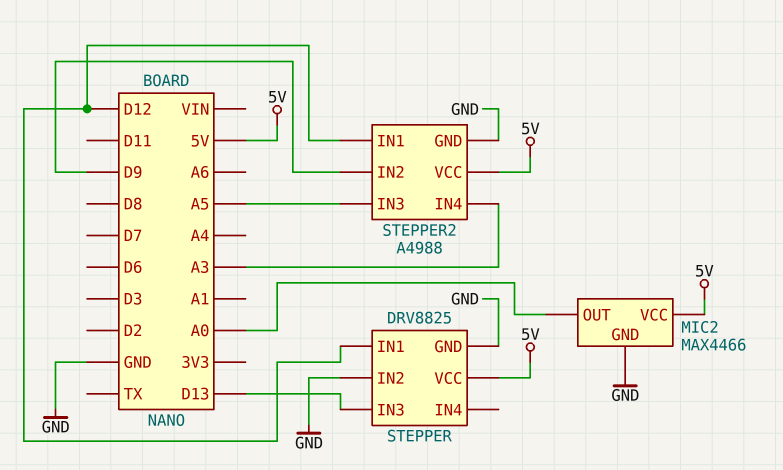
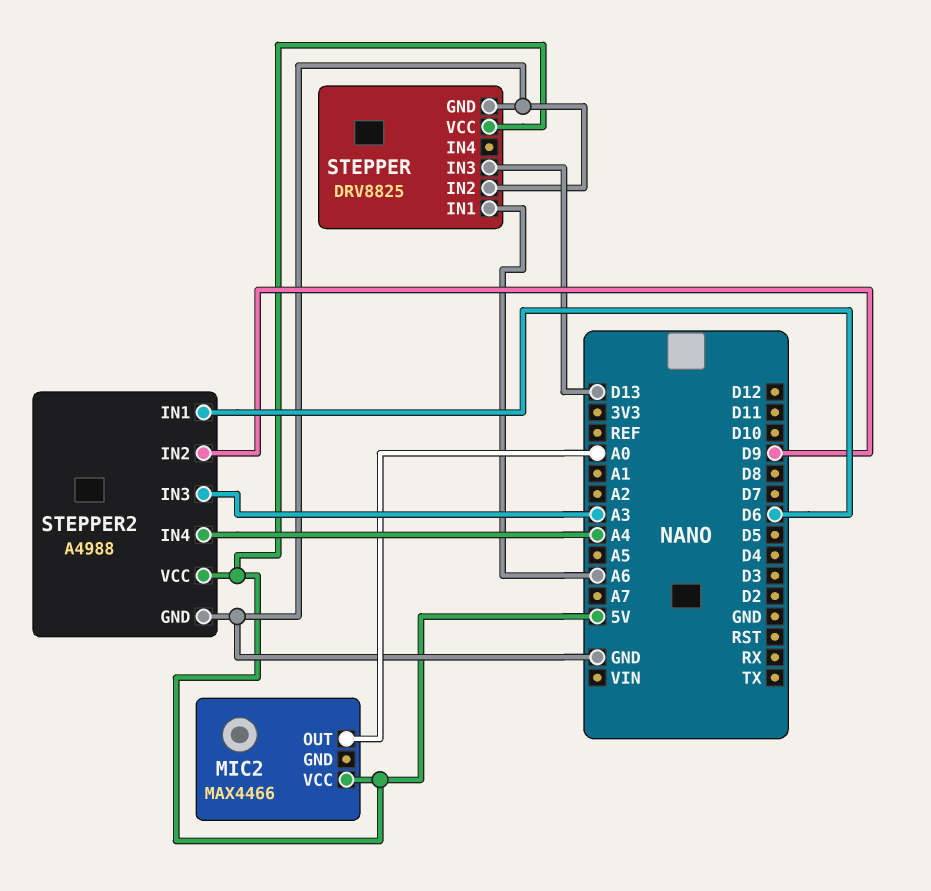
MIC2 pin GND: GND -> none
STEPPER pin IN1: D12 -> A6
STEPPER2 pin IN1: D12 -> D6
STEPPER2 pin IN3: A5 -> A3
STEPPER2 pin IN4: A3 -> A4

